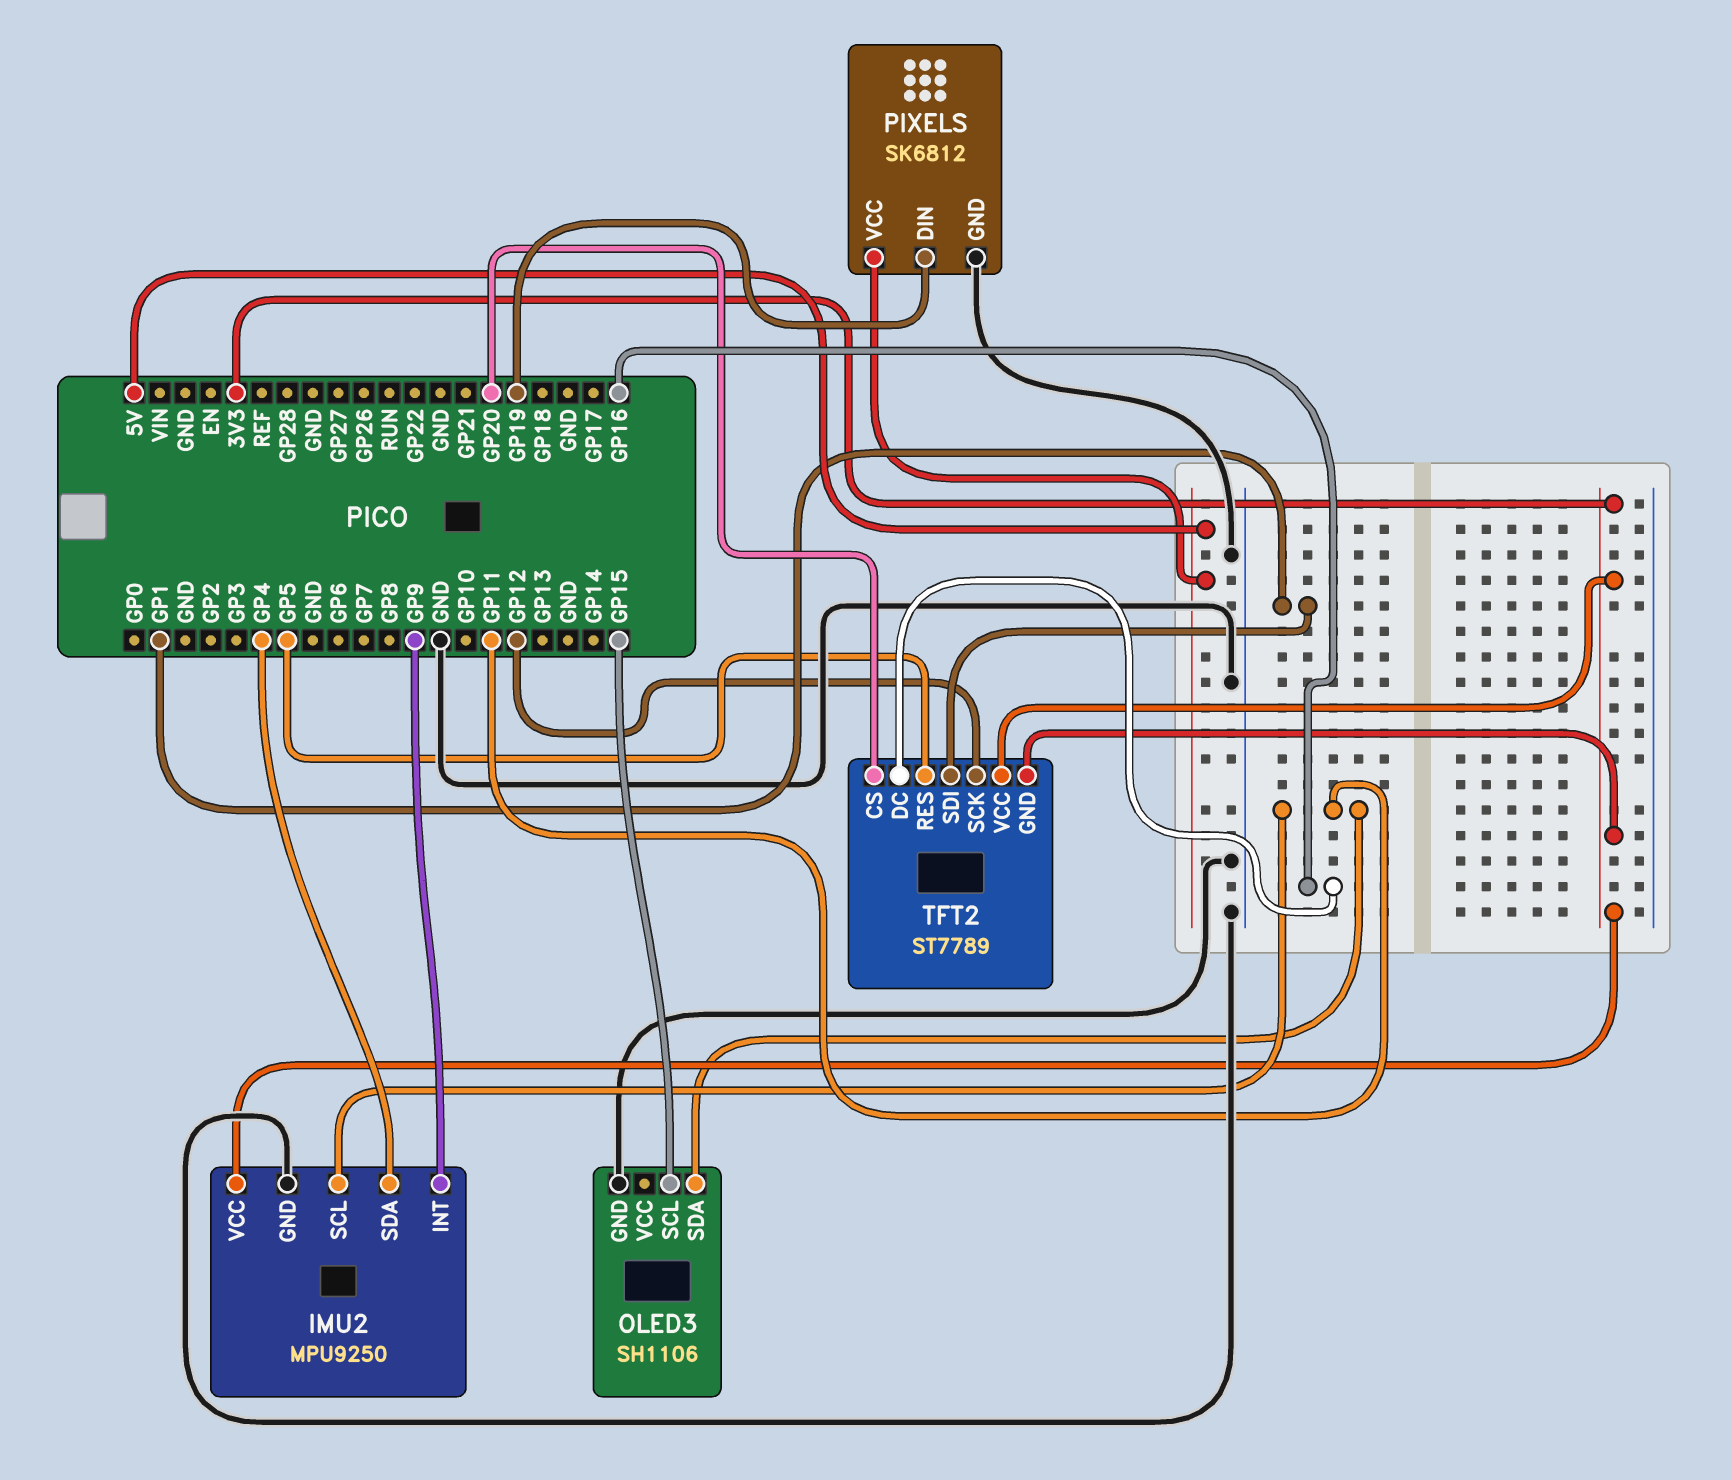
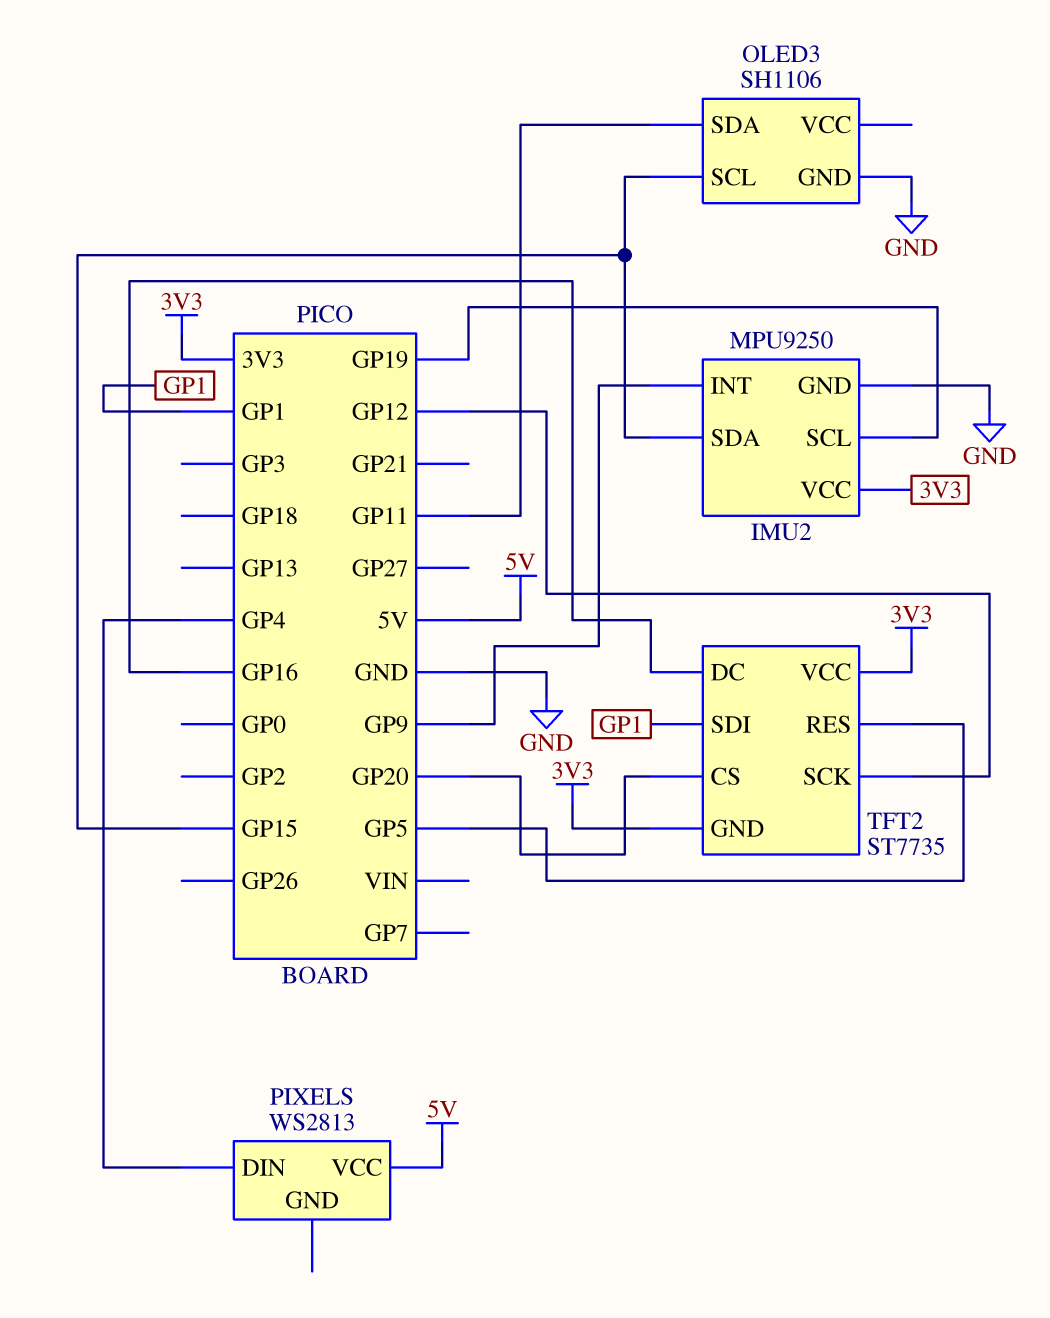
IMU2 pin SCL: GP11 -> GP19
IMU2 pin SDA: GP4 -> GP15
PIXELS: SK6812 -> WS2813
PIXELS pin DIN: GP19 -> GP4
PIXELS pin GND: GND -> none
TFT2: ST7789 -> ST7735

